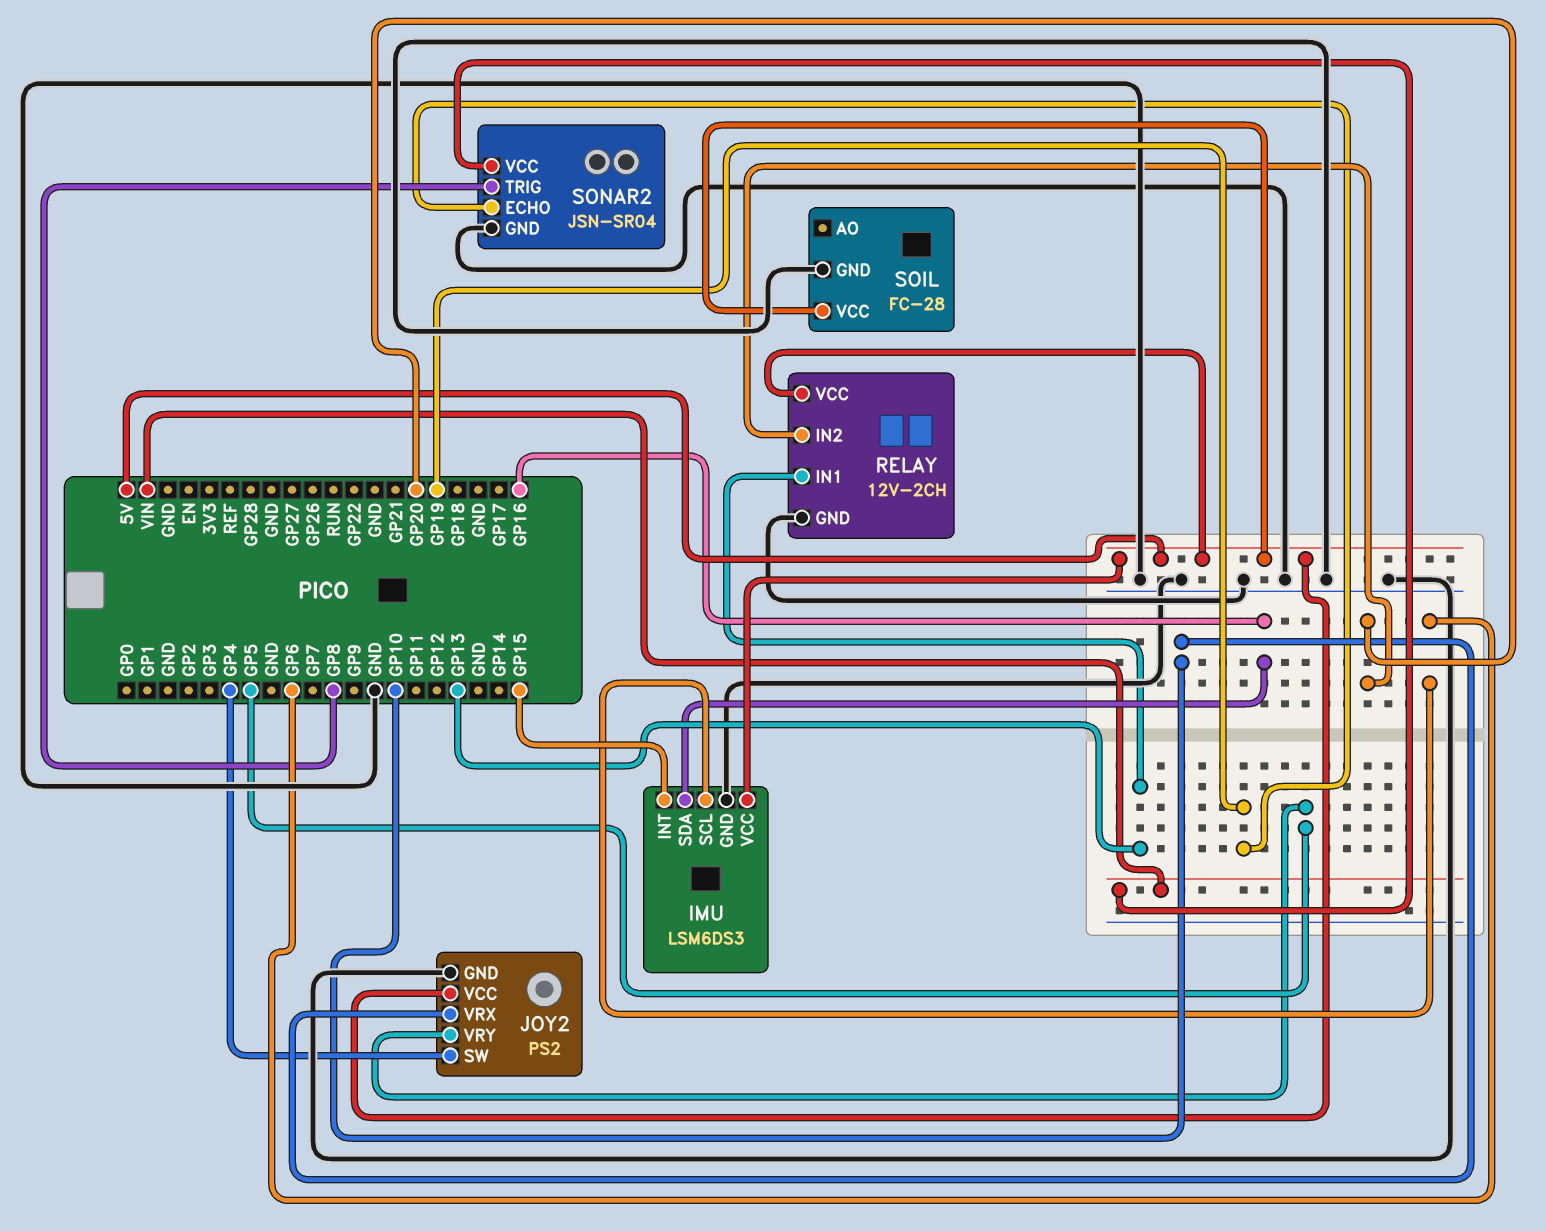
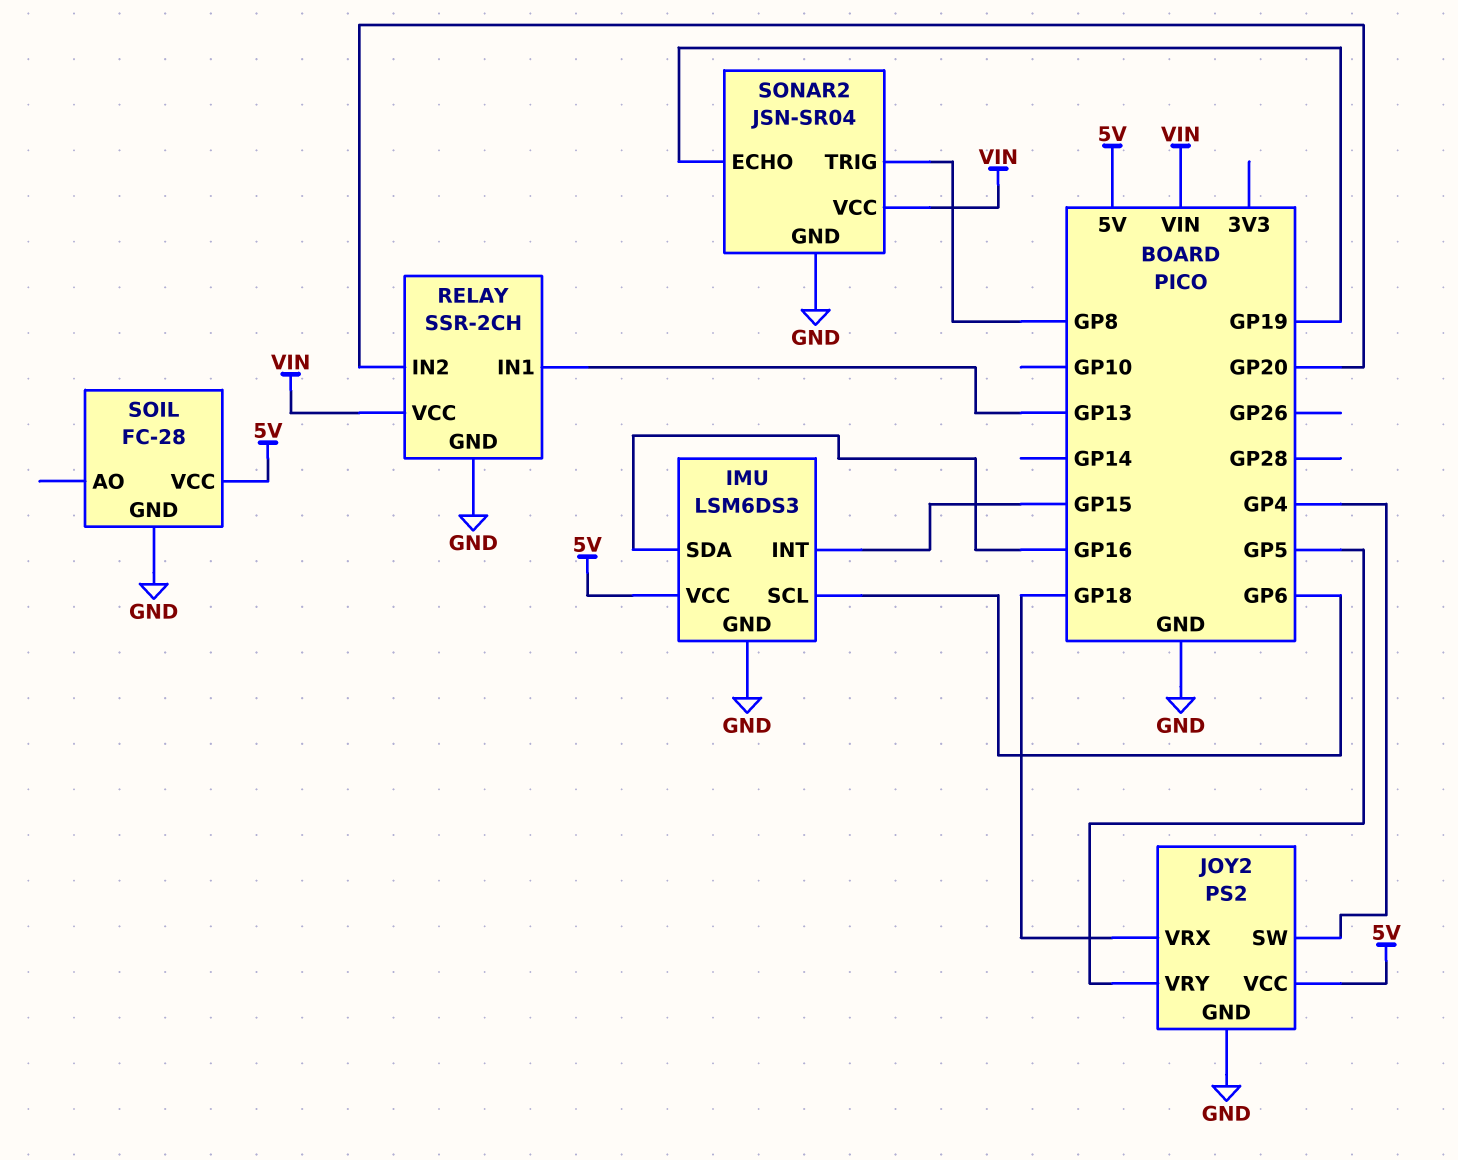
JOY2 pin VRX: GP10 -> GP18
RELAY: 12V-2CH -> SSR-2CH
RELAY pin VCC: 5V -> VIN

